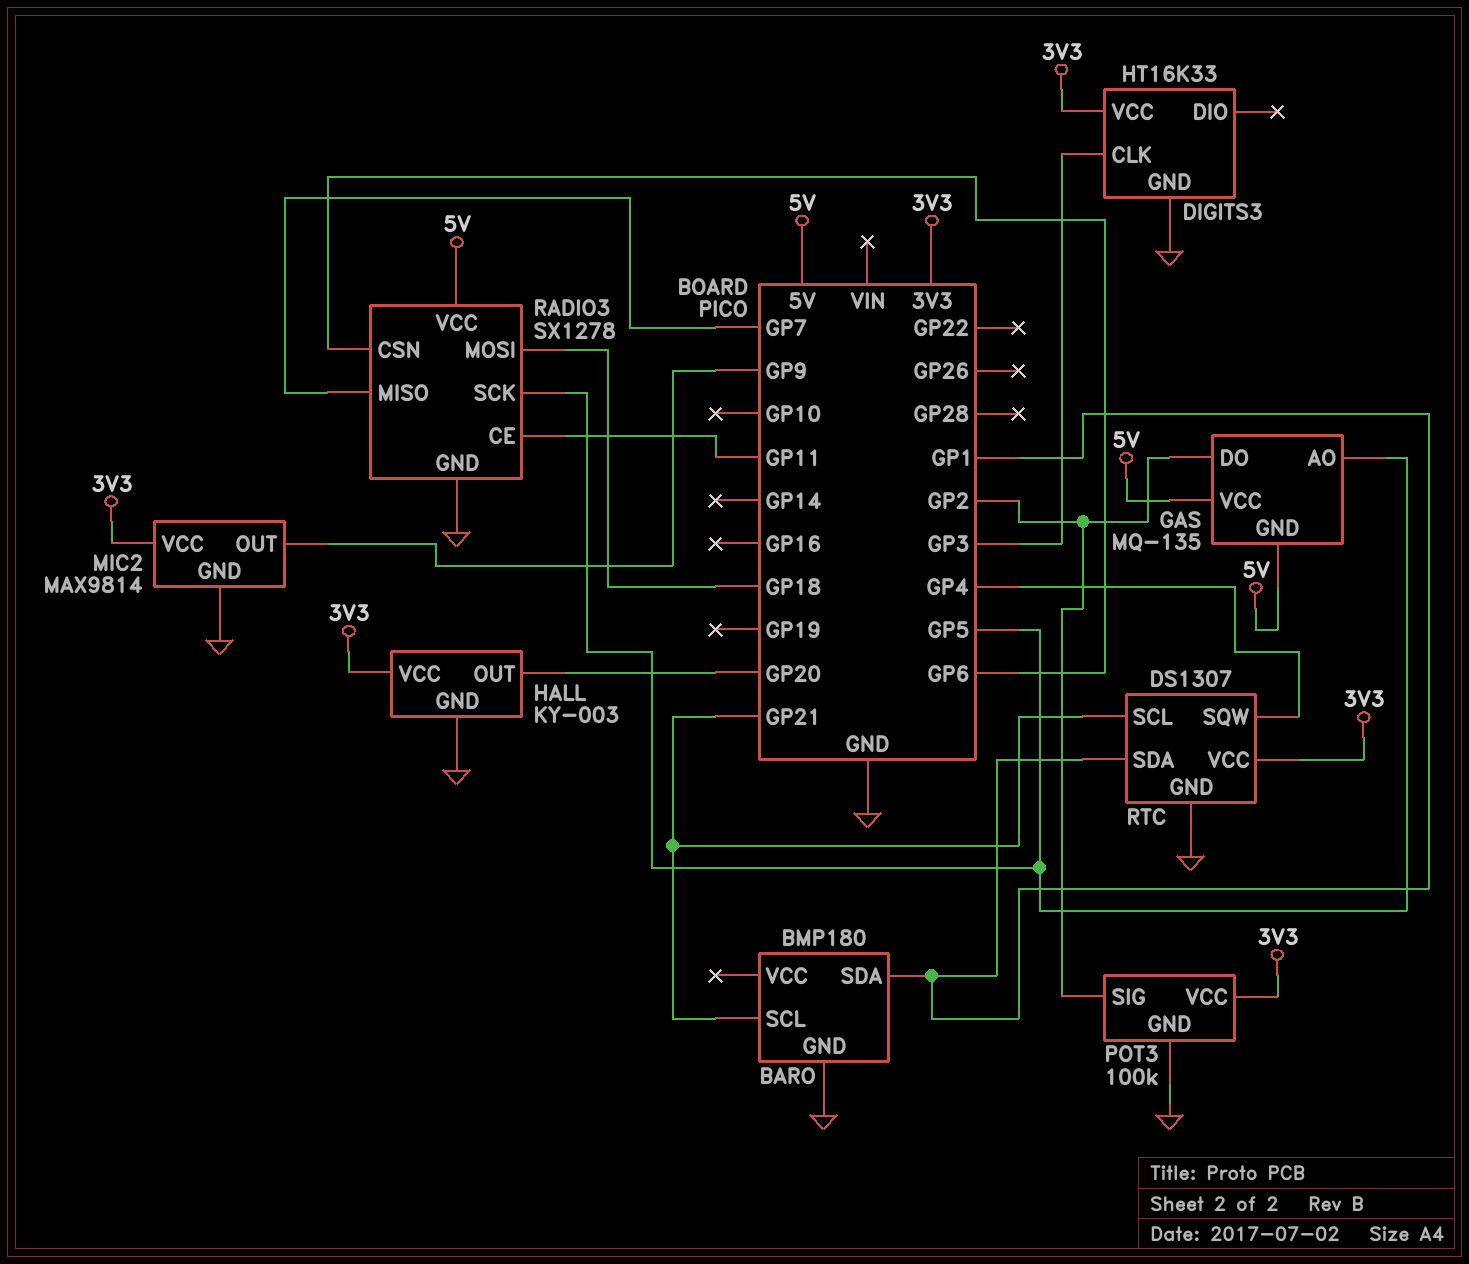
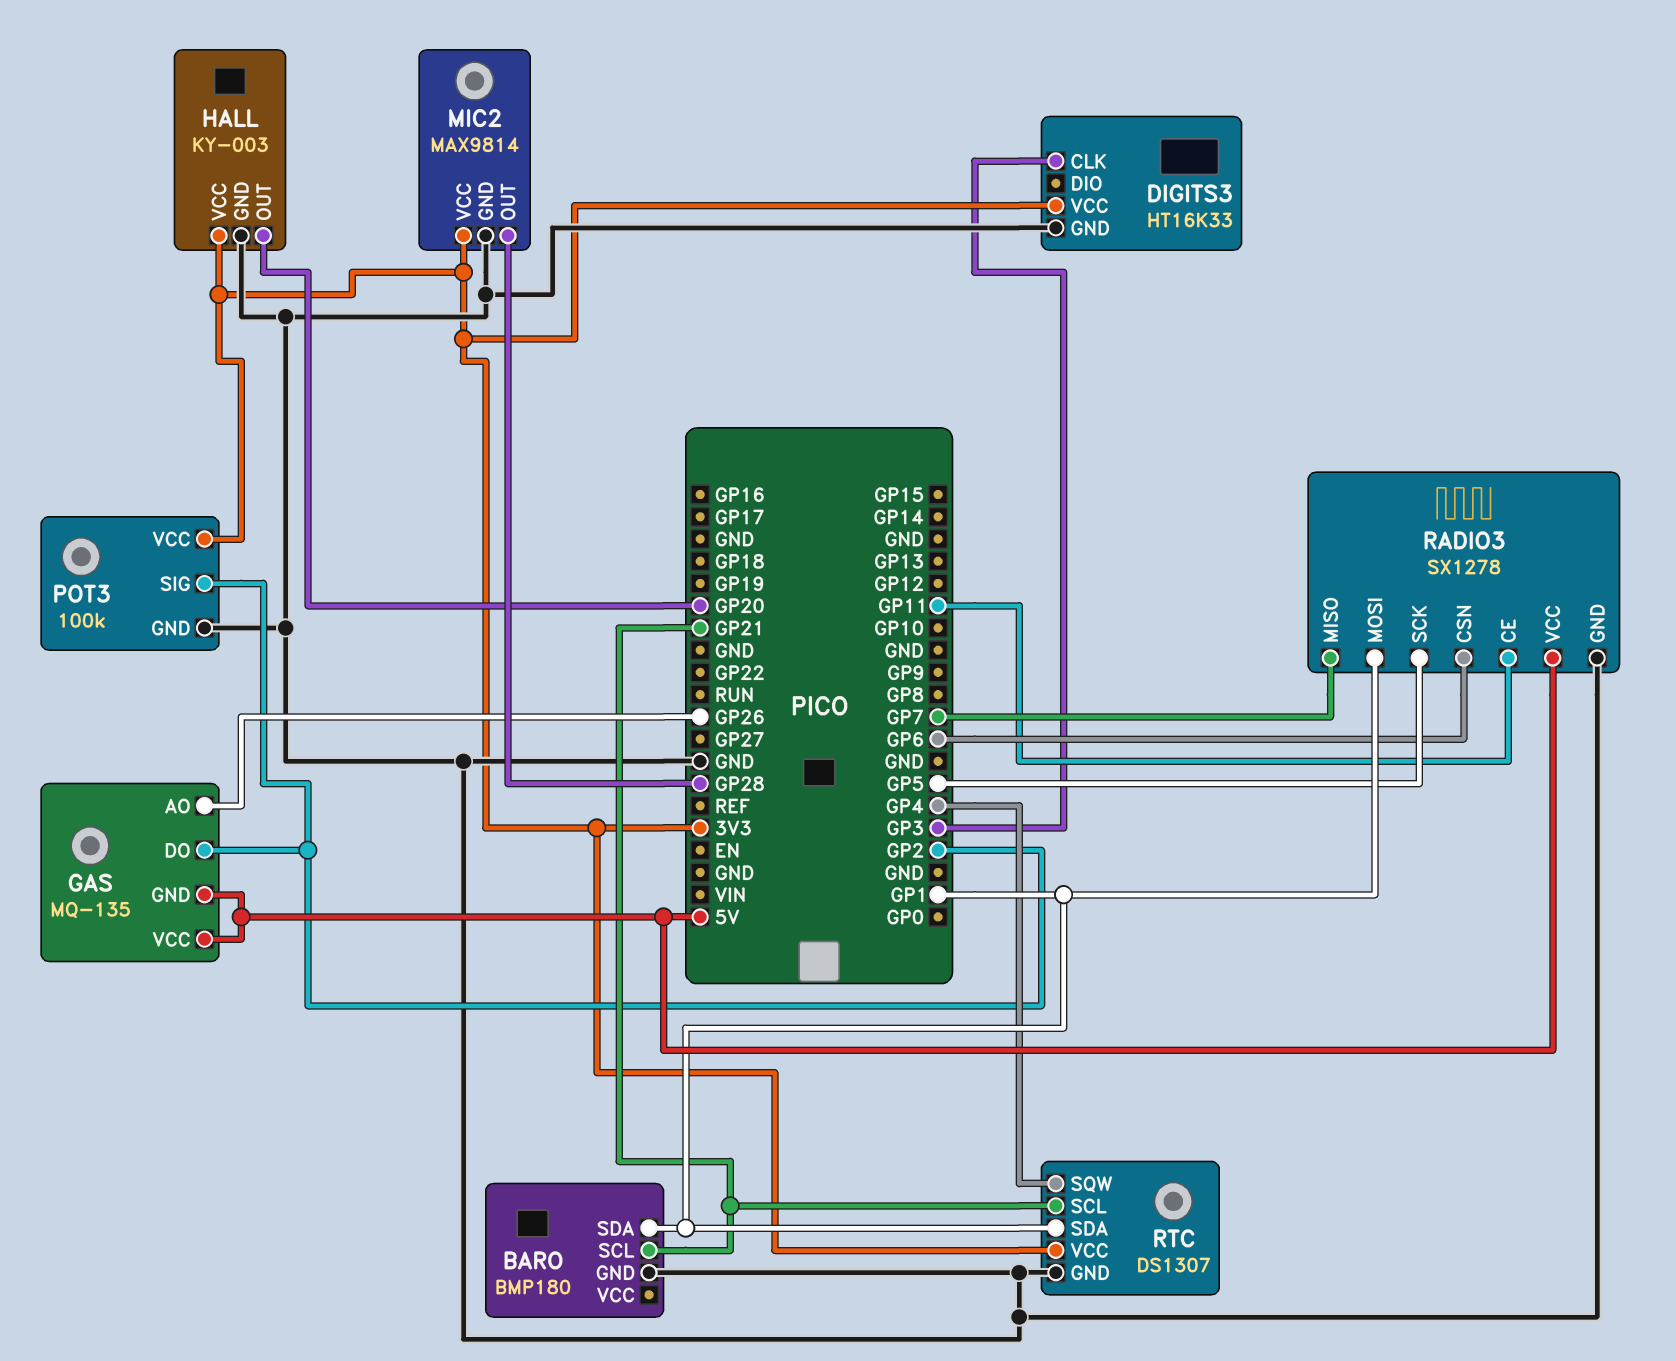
GAS pin AO: GP5 -> GP26
MIC2 pin OUT: GP9 -> GP28
RADIO3 pin MOSI: GP18 -> GP1

